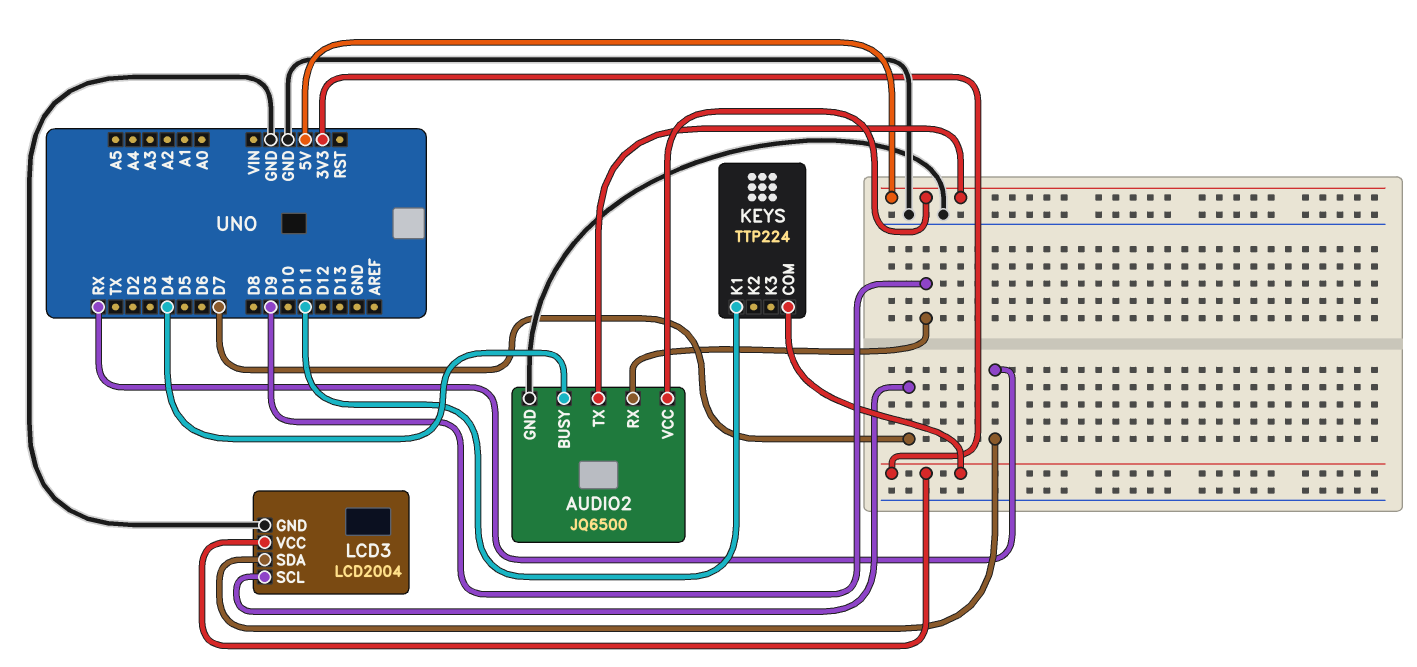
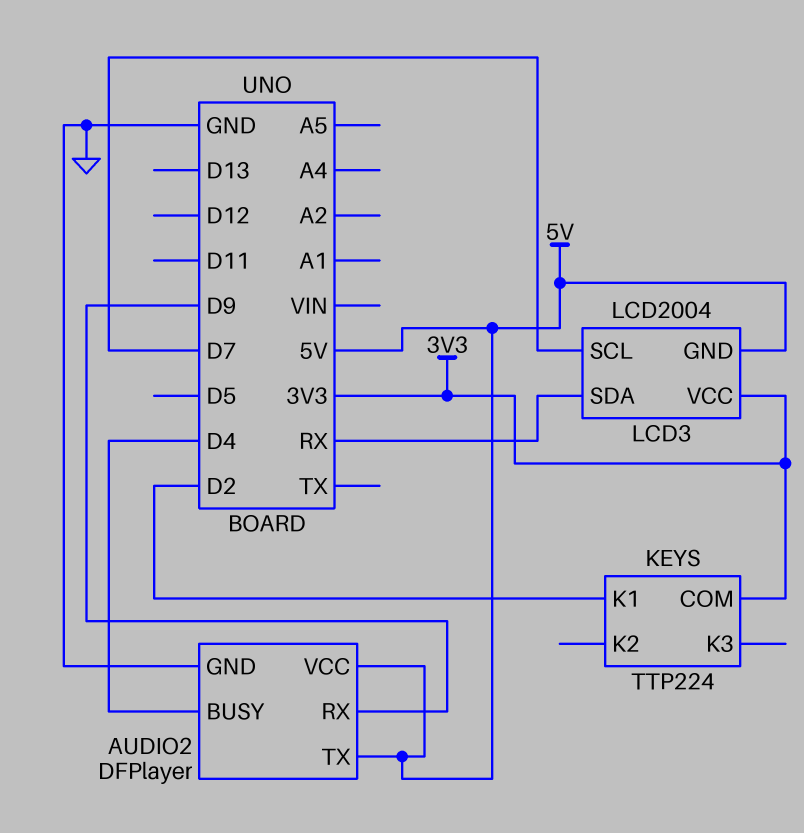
AUDIO2: JQ6500 -> DFPlayer
KEYS pin K1: D11 -> D2
LCD3 pin GND: GND -> 5V

